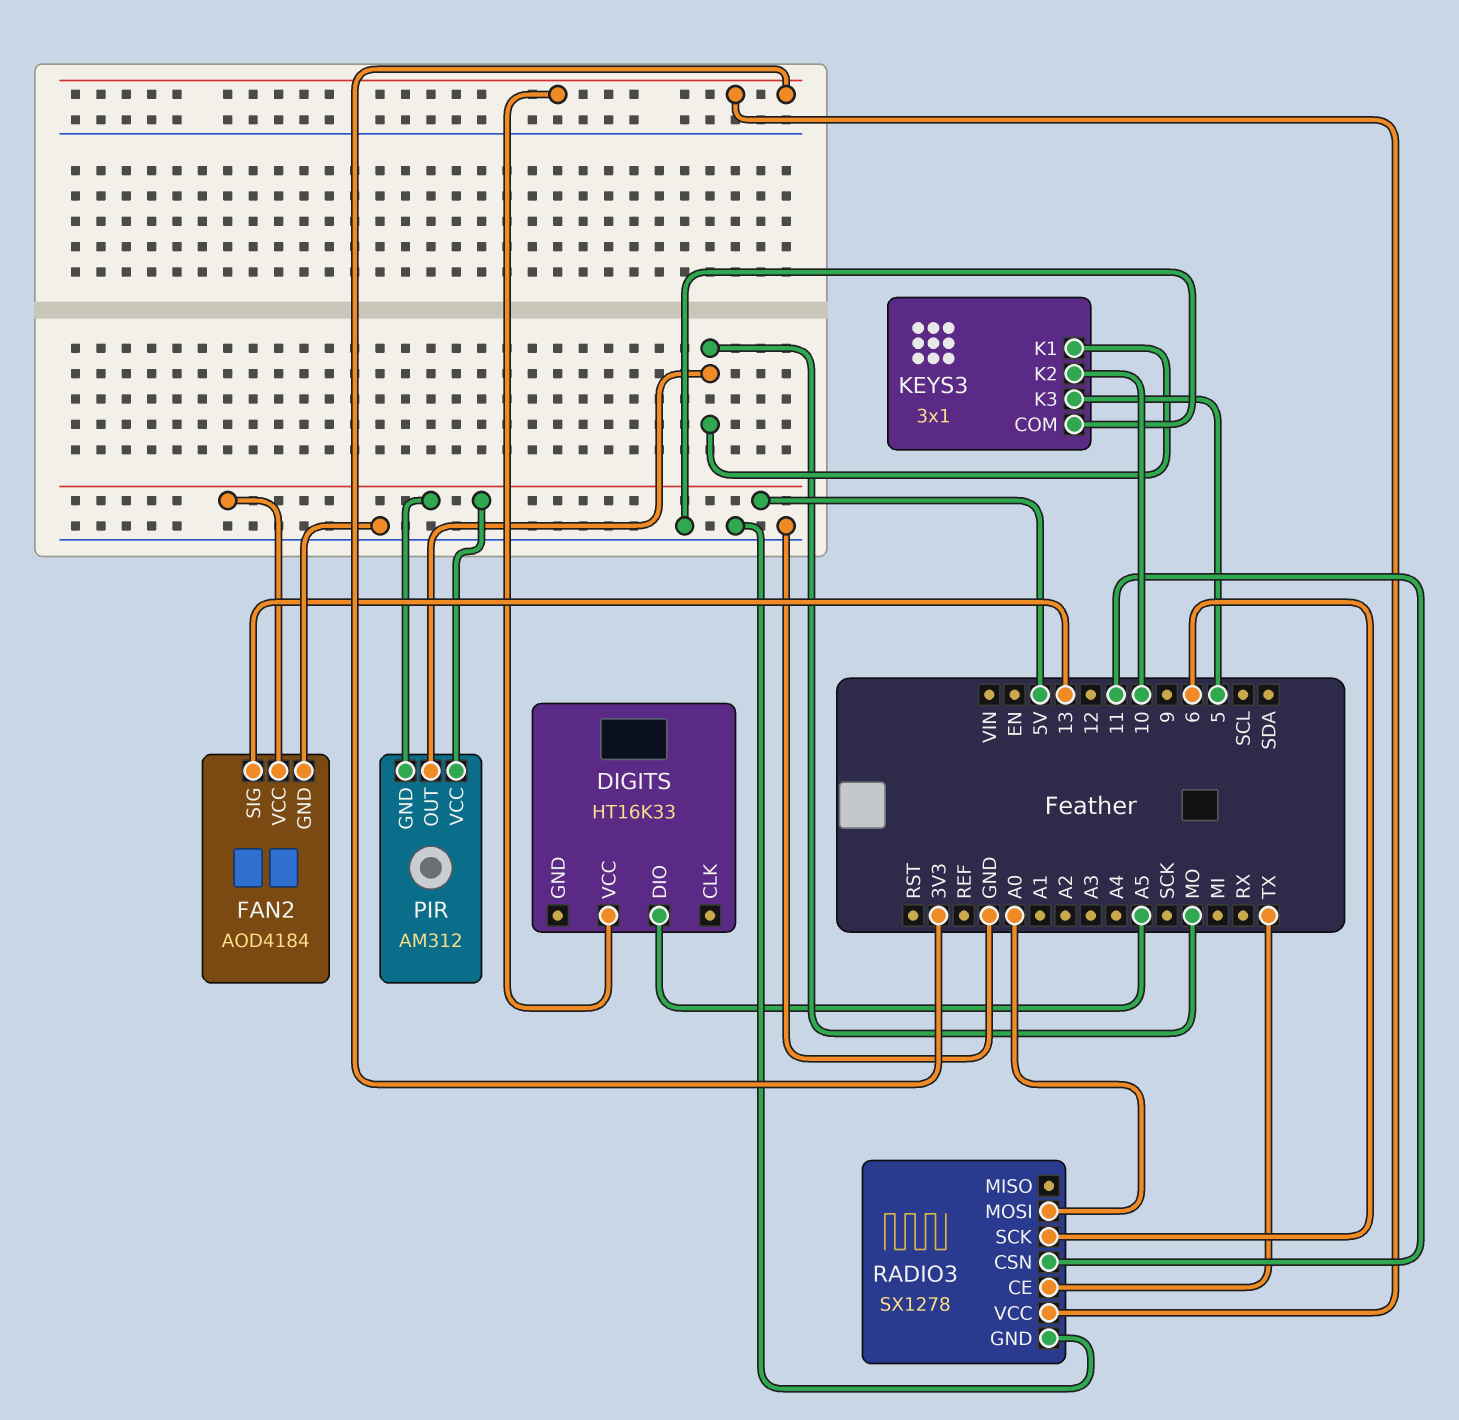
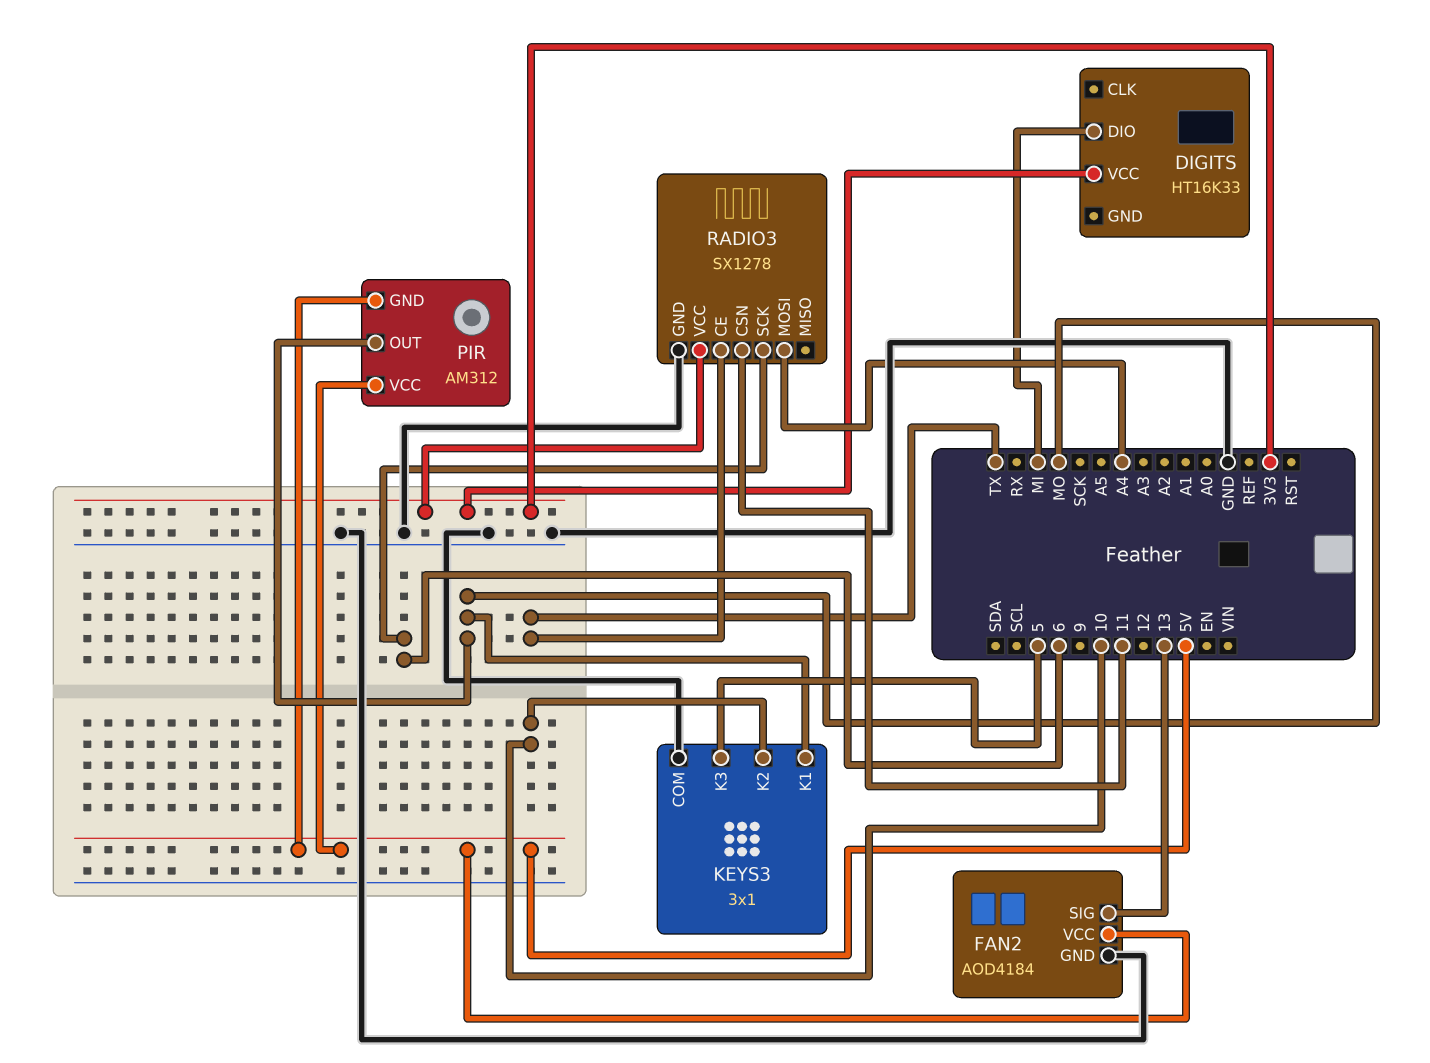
DIGITS pin DIO: A5 -> MI
RADIO3 pin MOSI: A0 -> A4

